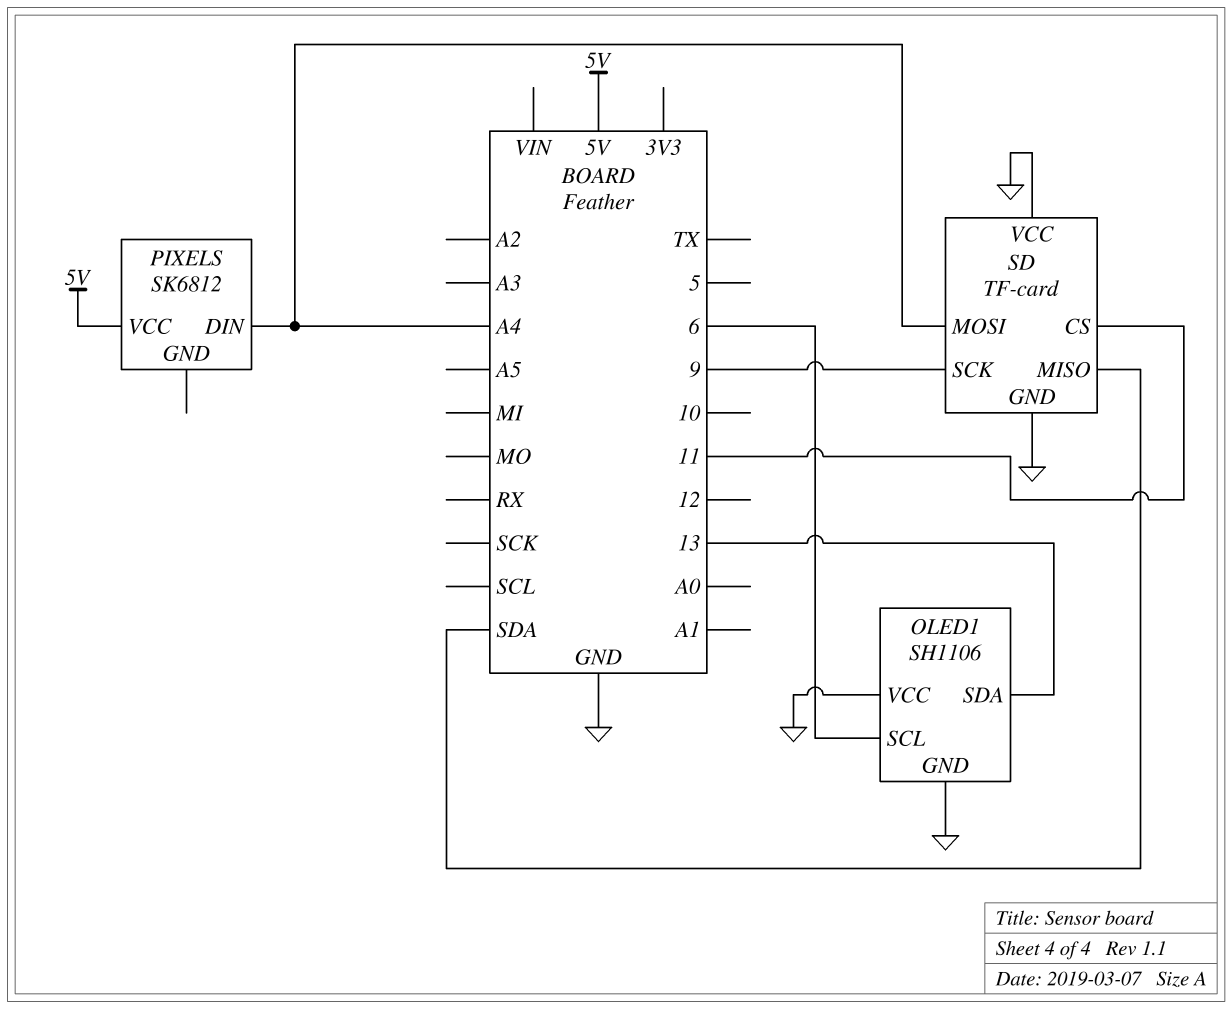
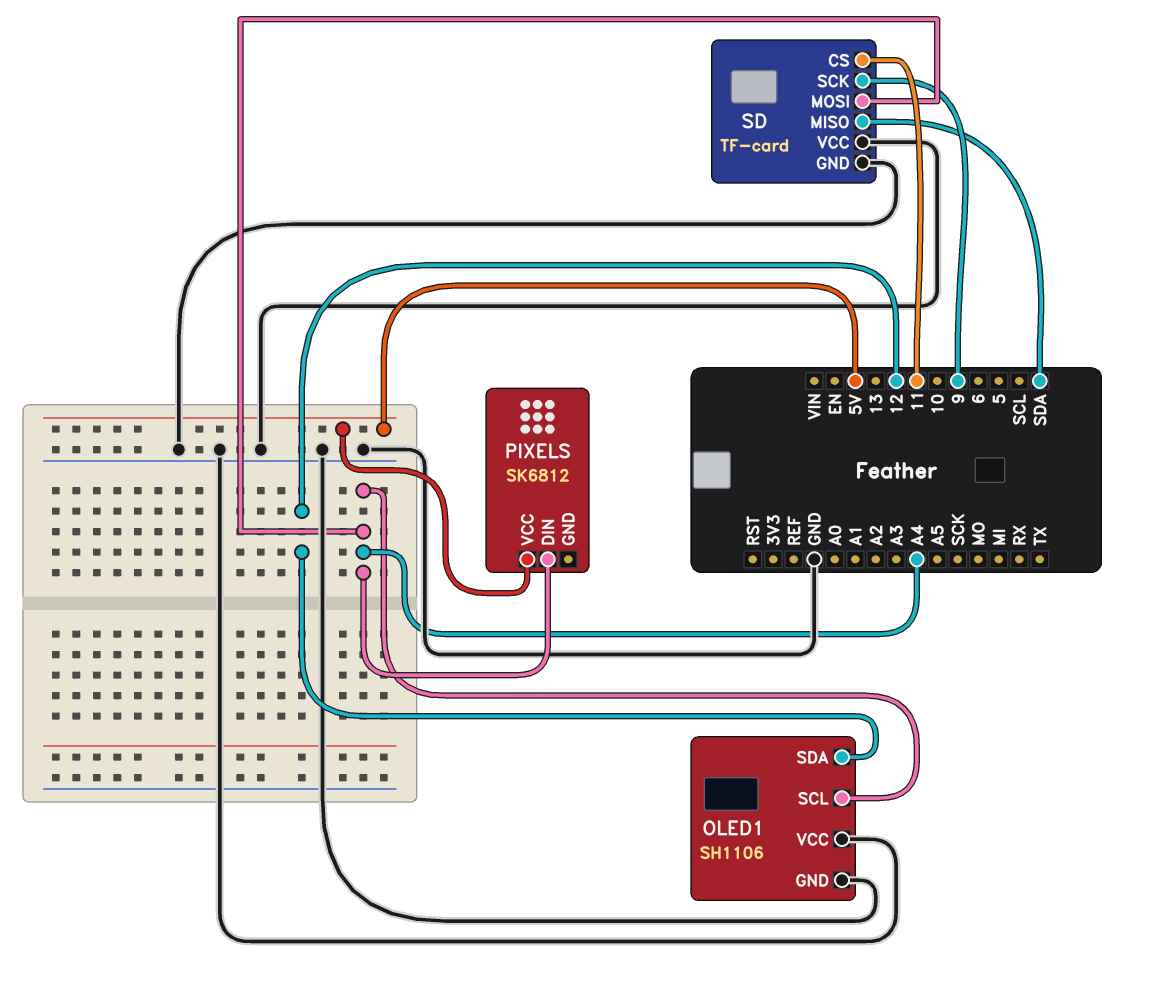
OLED1 pin SCL: 6 -> A4
OLED1 pin SDA: 13 -> 12

